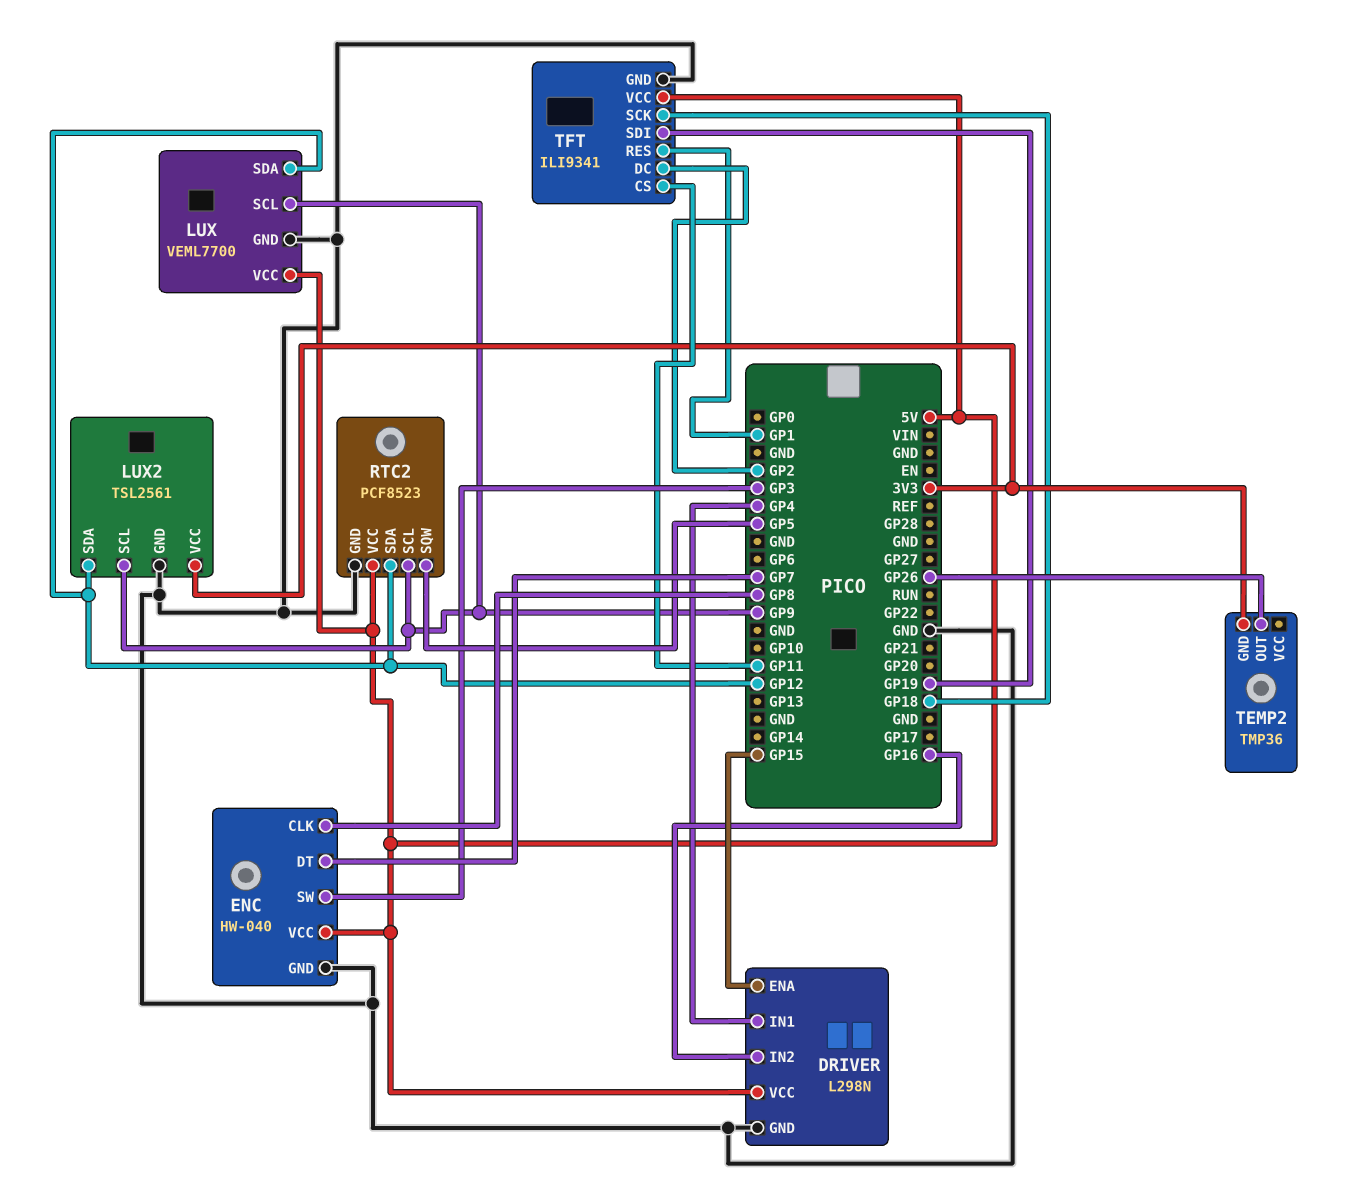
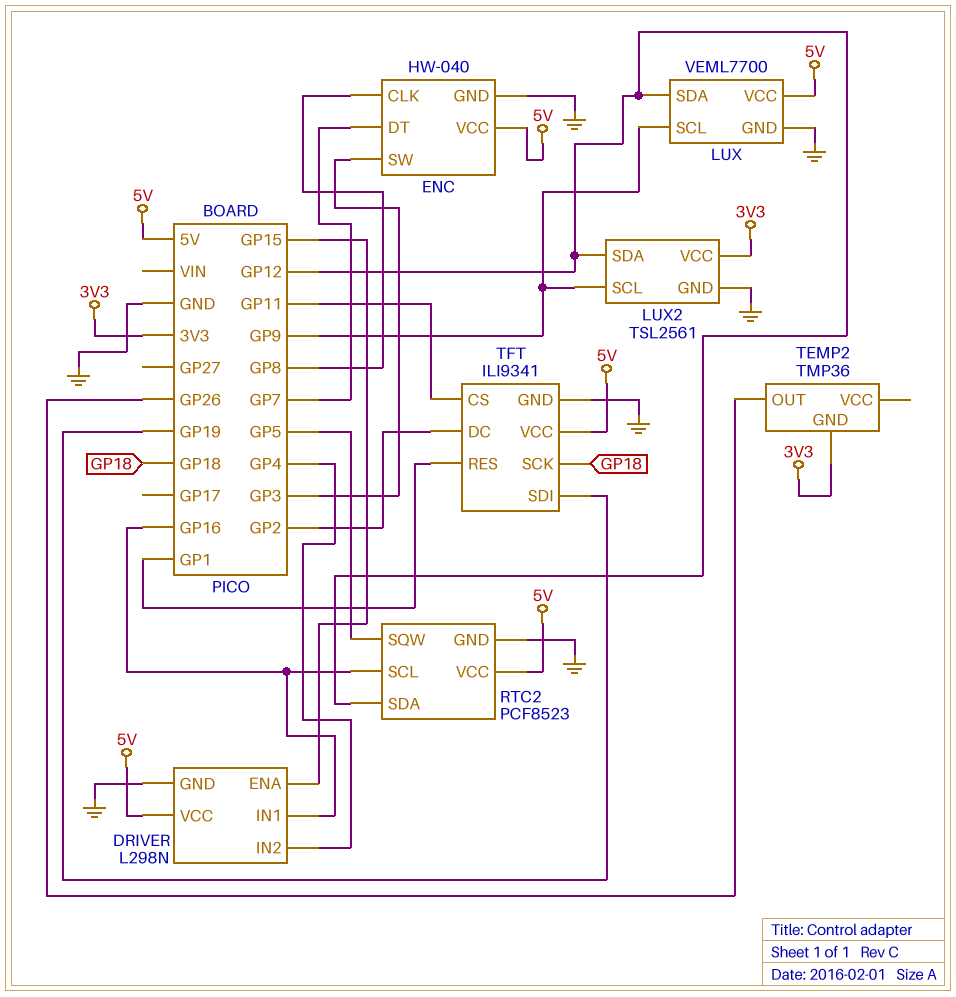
DRIVER pin IN1: GP4 -> GP16
DRIVER pin IN2: GP16 -> GP4
RTC2 pin SCL: GP9 -> GP16

